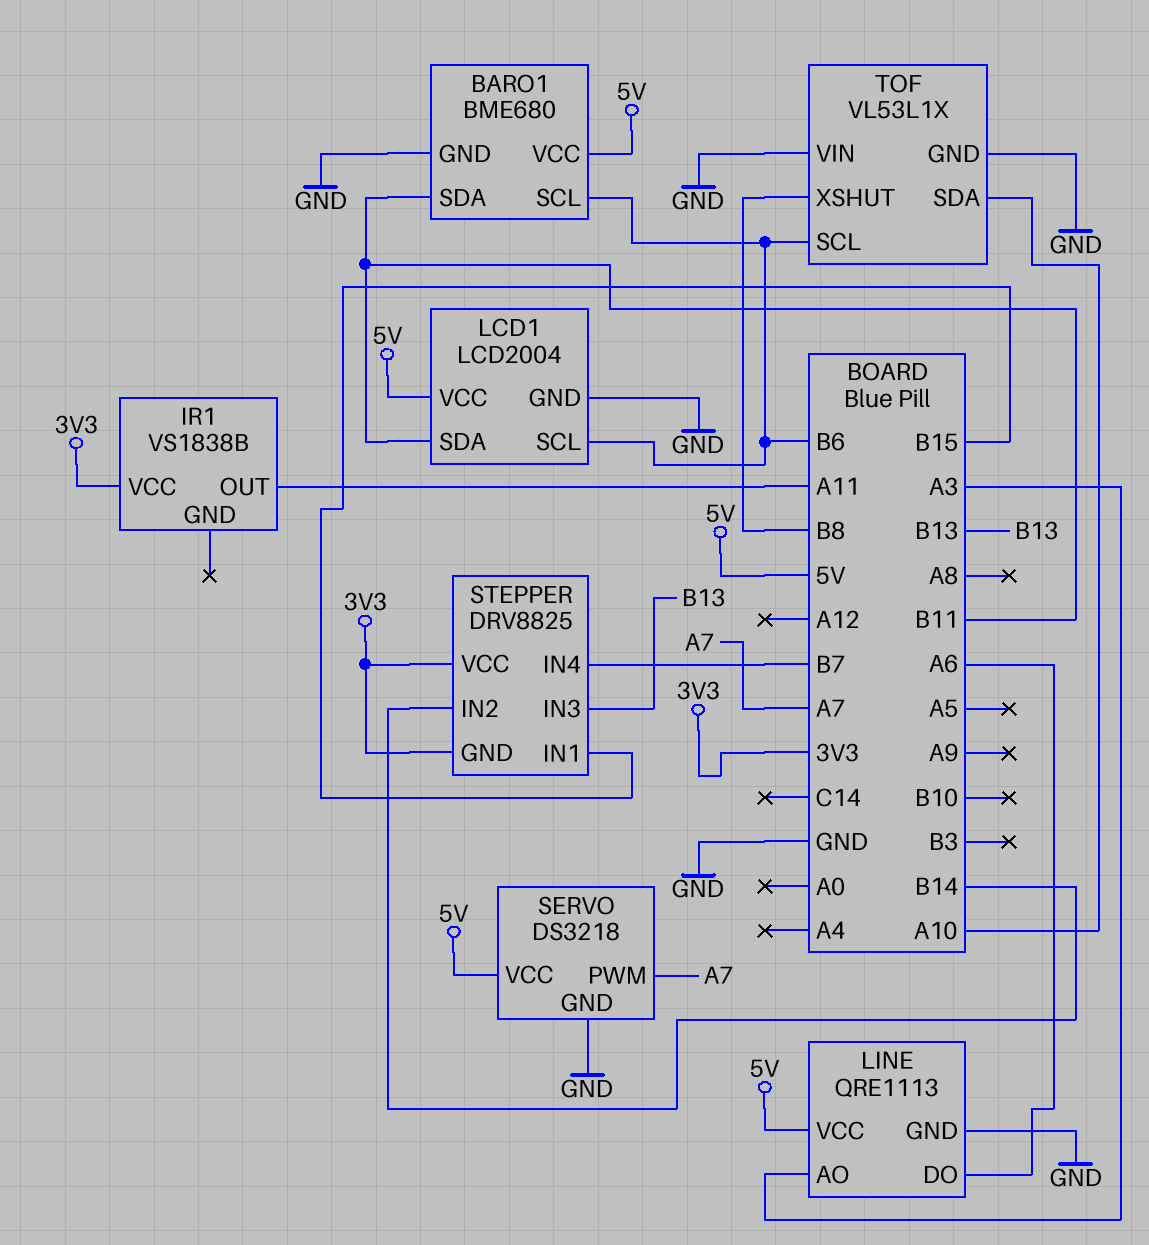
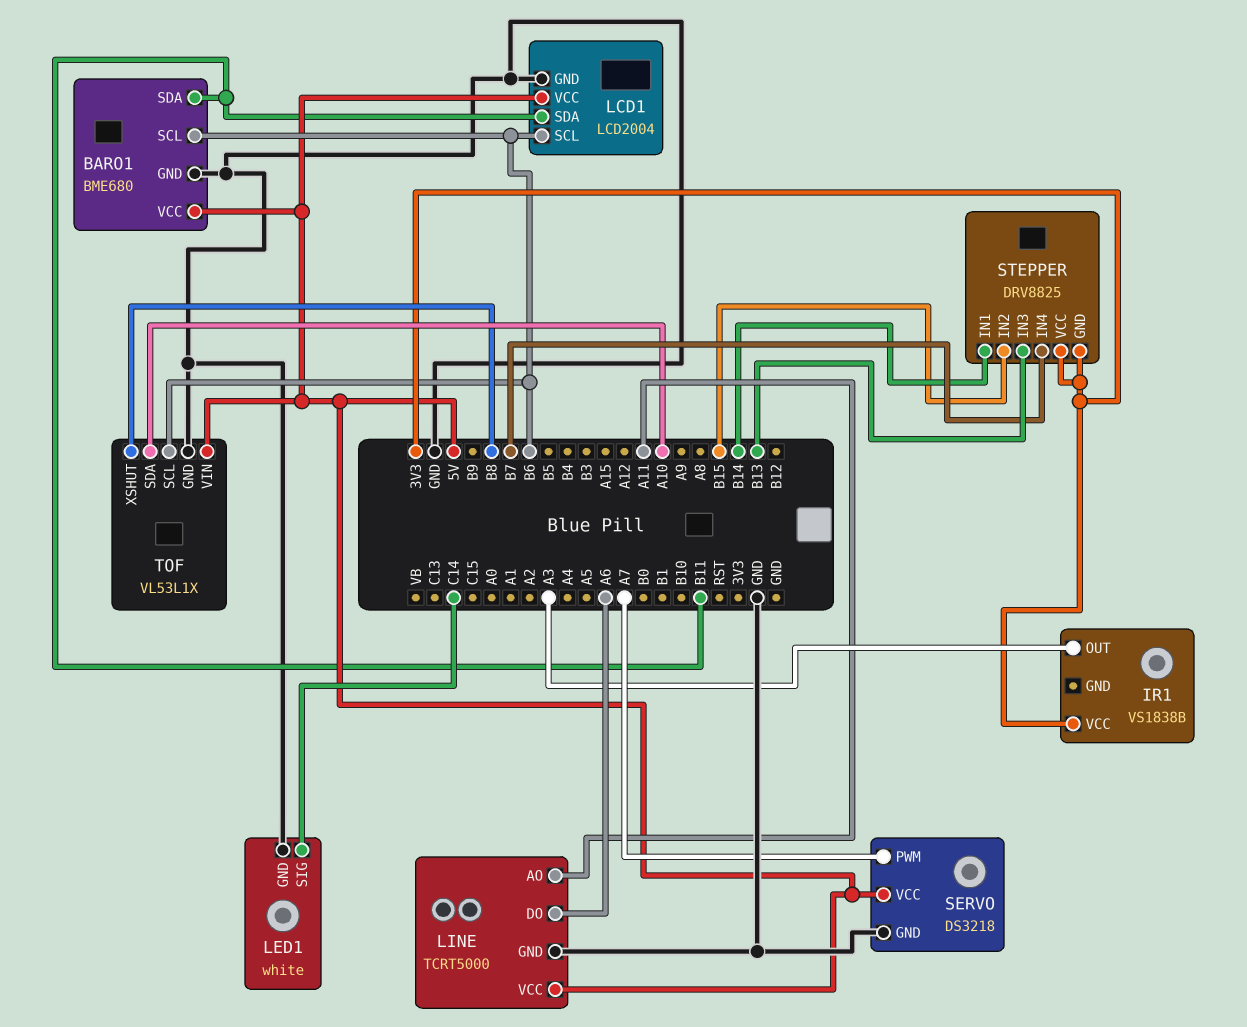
IR1 pin OUT: A11 -> A3
LED1: none -> white
LED1 pin GND: none -> GND
LED1 pin SIG: none -> C14
LINE: QRE1113 -> TCRT5000
LINE pin AO: A3 -> A11
STEPPER pin IN1: B15 -> B14
STEPPER pin IN2: B14 -> B15
TOF pin VIN: GND -> 5V

